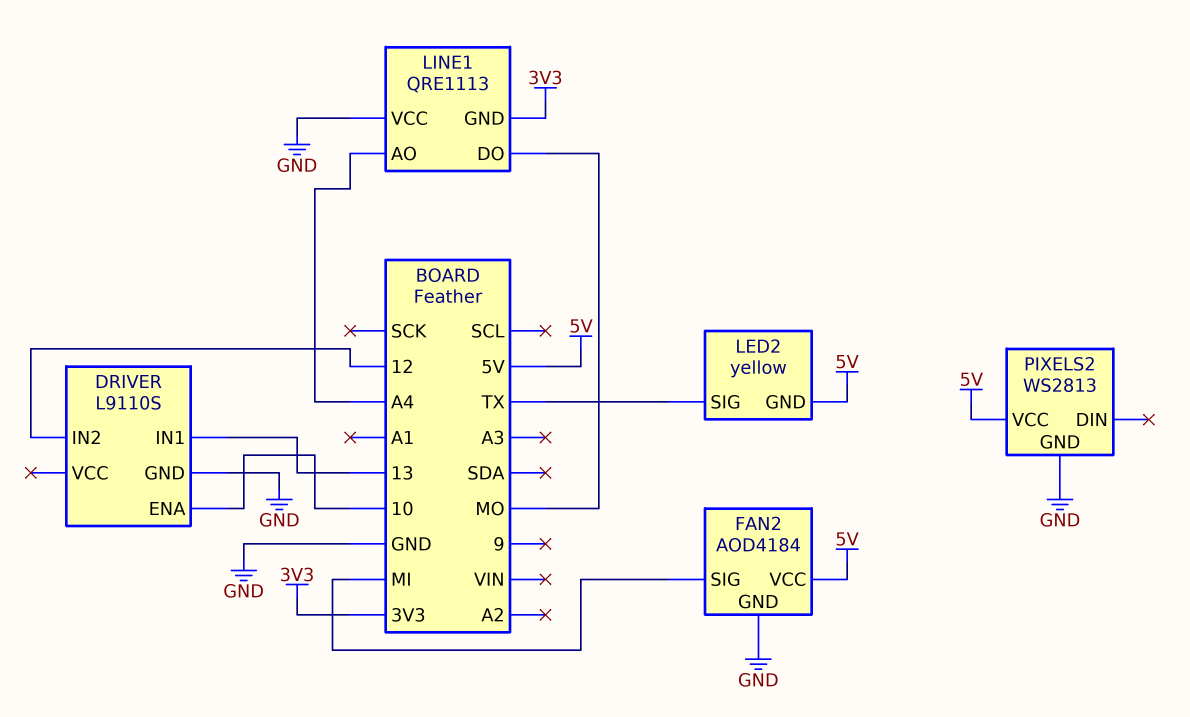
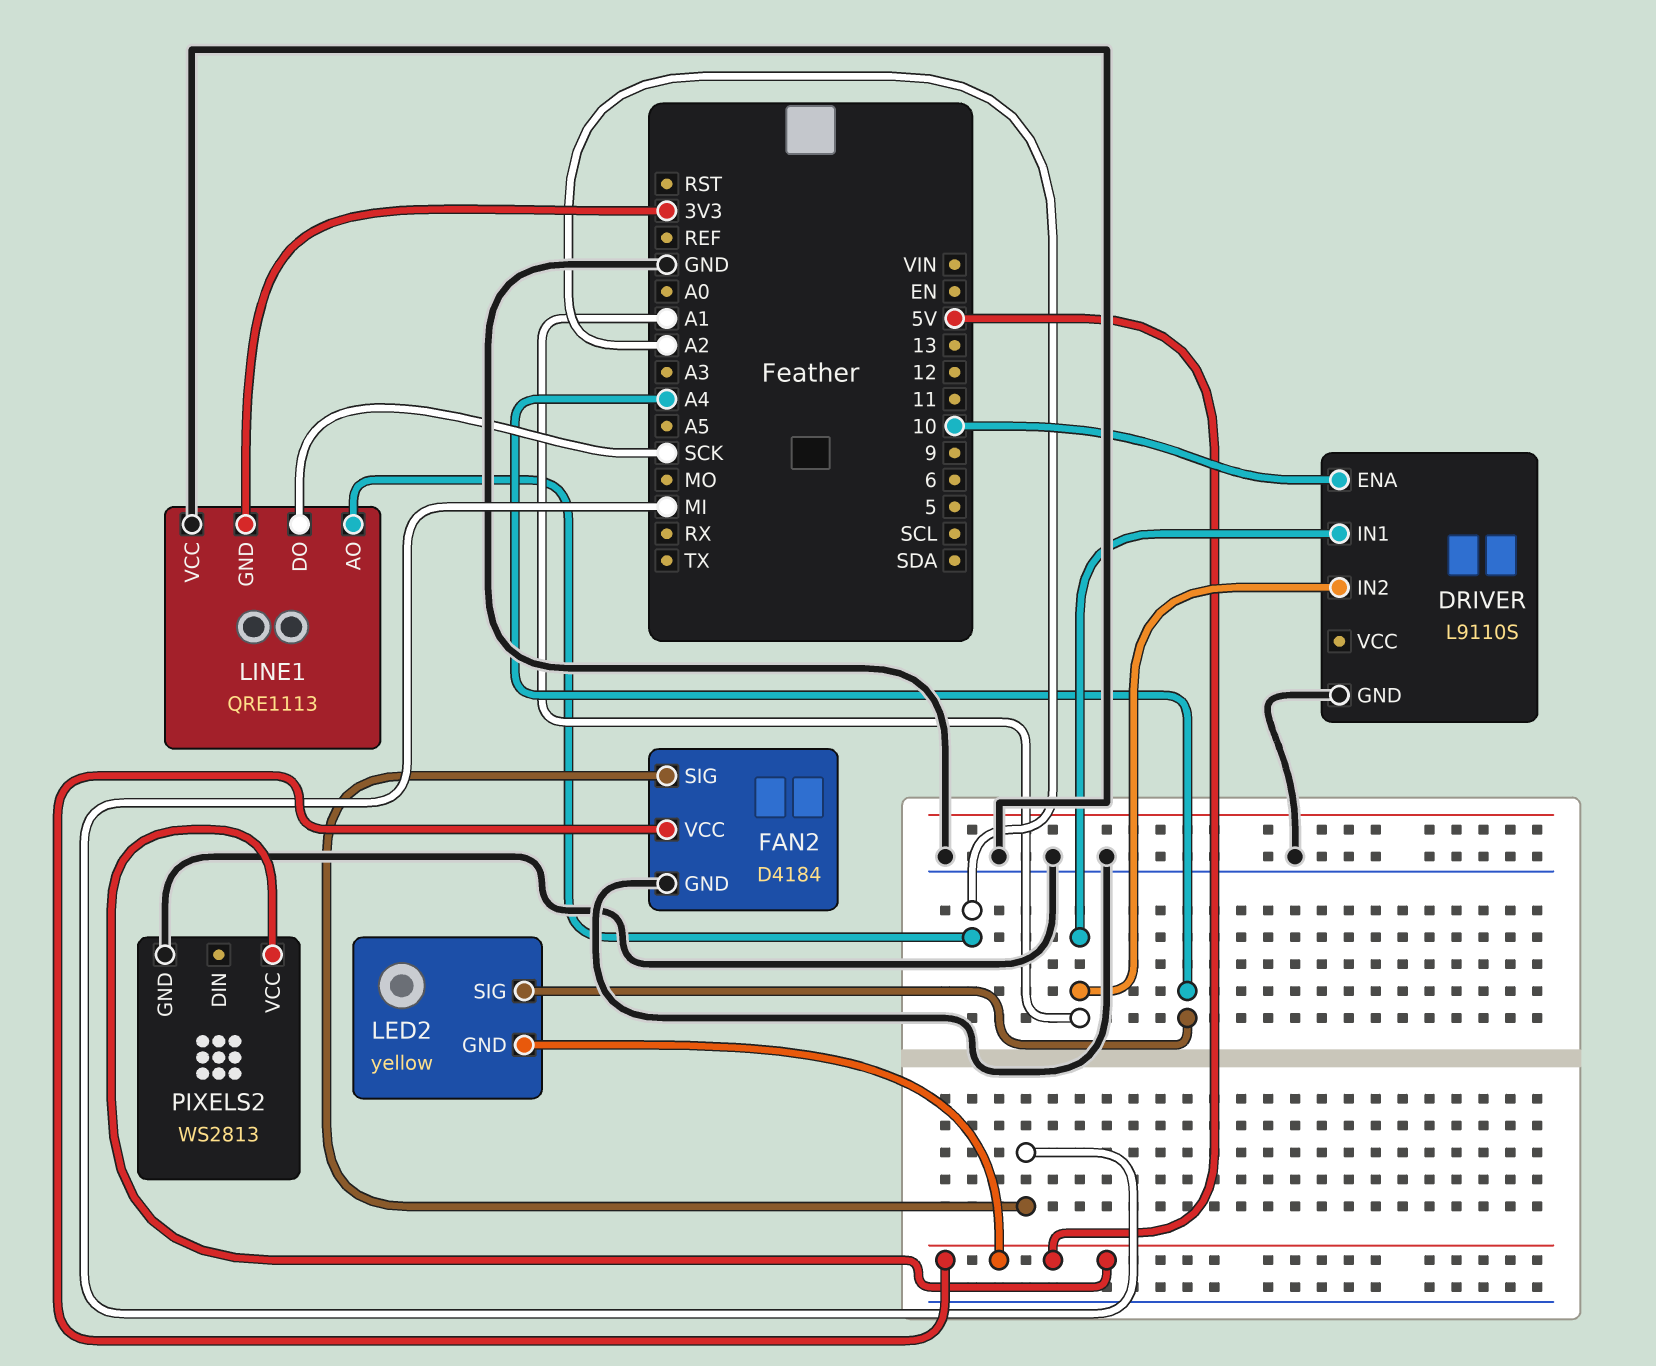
DRIVER pin IN1: 13 -> A1
DRIVER pin IN2: 12 -> A1
FAN2: AOD4184 -> D4184
LED2 pin SIG: TX -> A4
LINE1 pin AO: A4 -> A2
LINE1 pin DO: MO -> SCK

